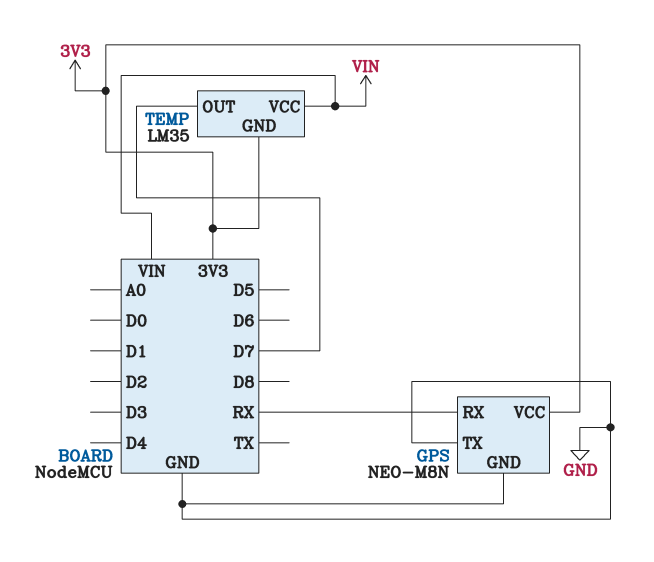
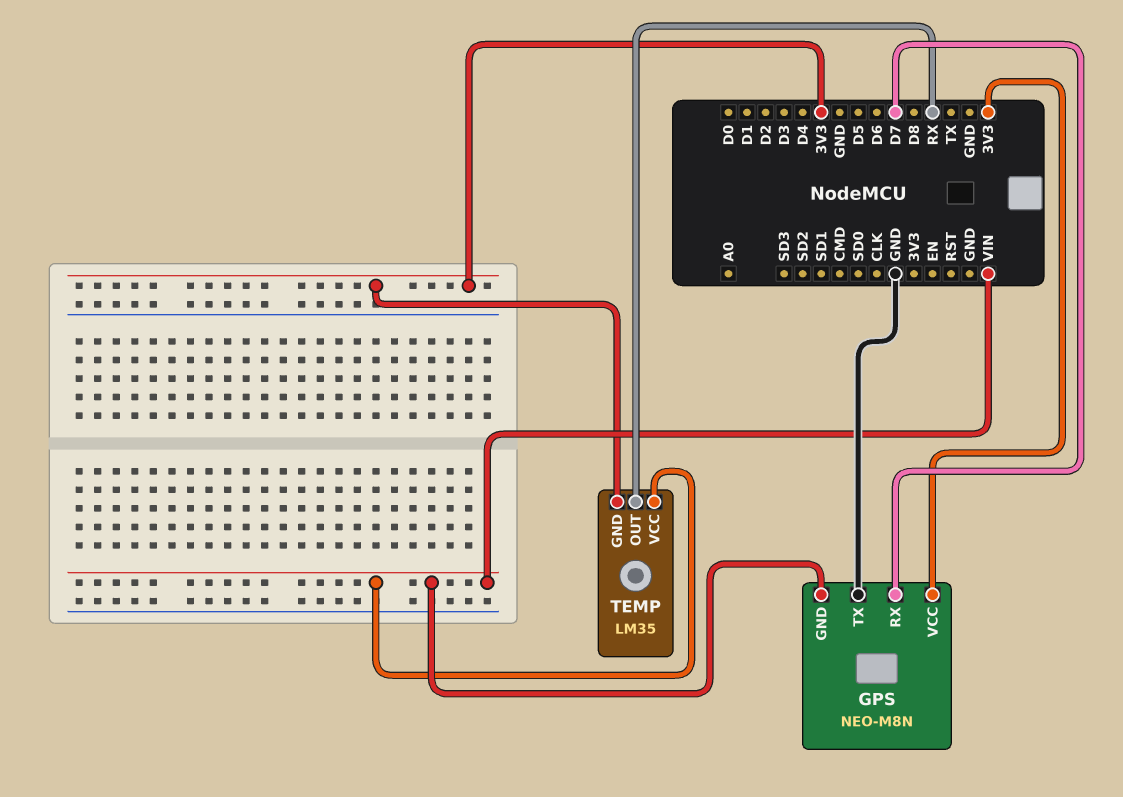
GPS pin GND: GND -> VIN
GPS pin RX: RX -> D7
TEMP pin OUT: D7 -> RX

